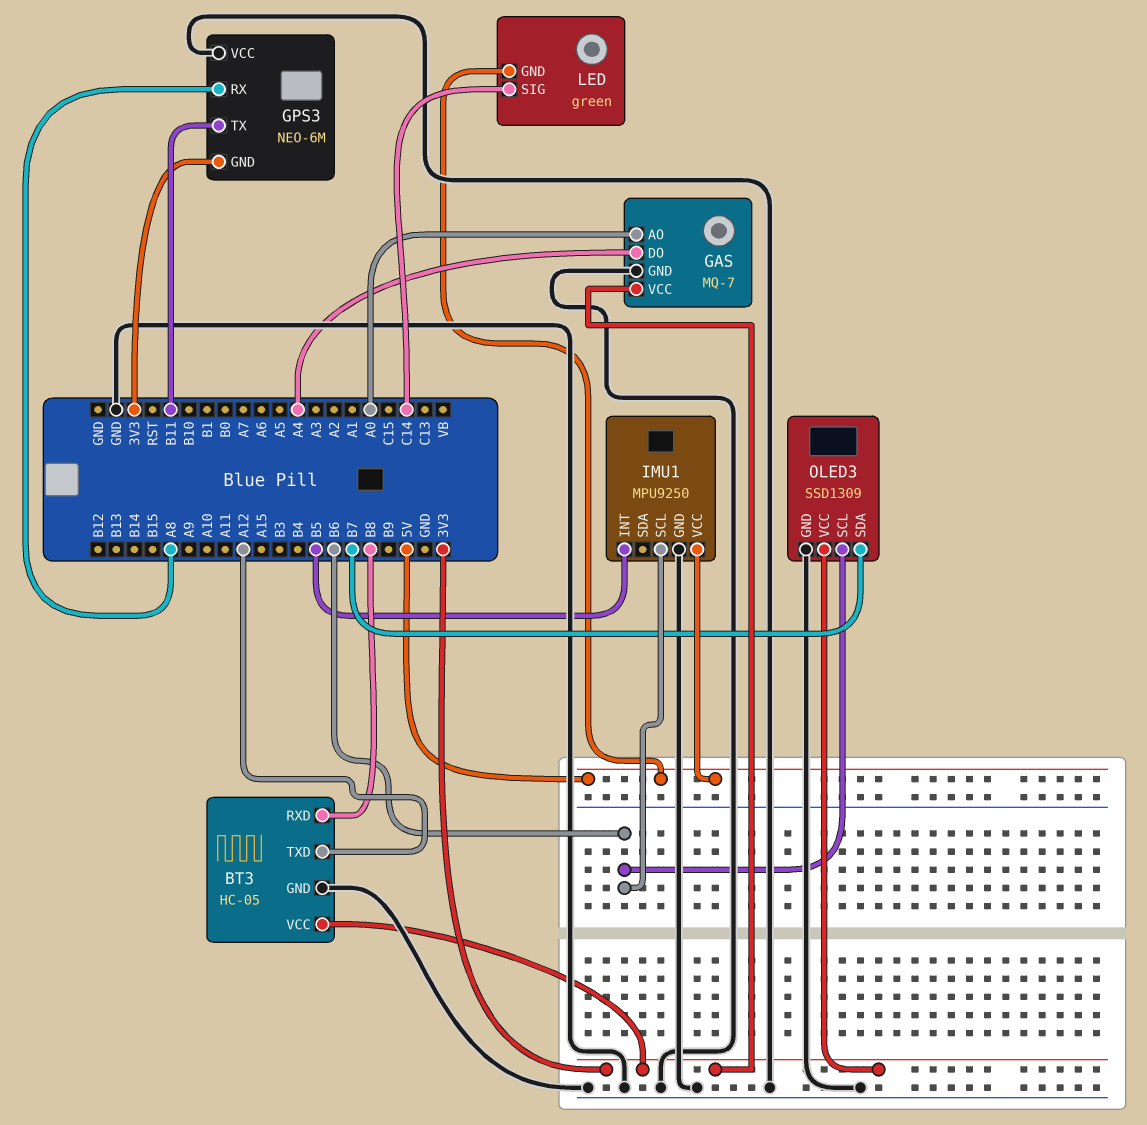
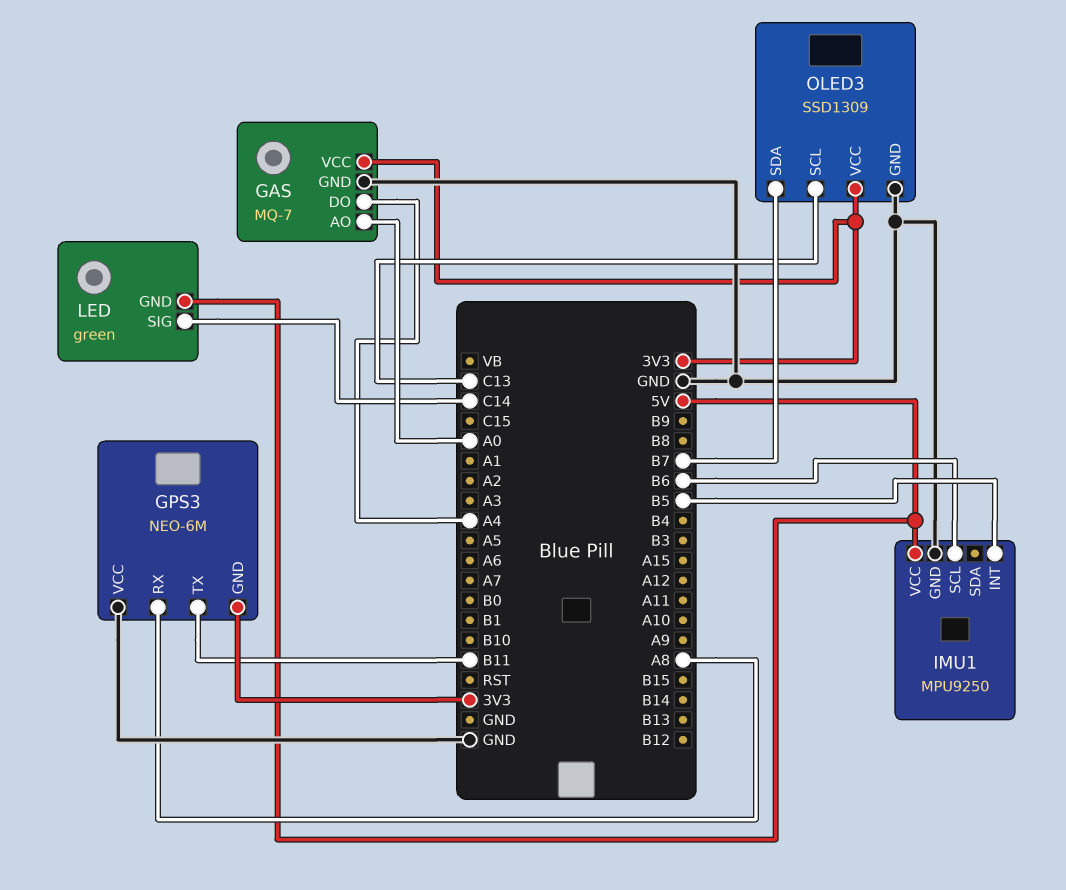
BT3: HC-05 -> none
BT3 pin GND: GND -> none
BT3 pin RXD: B8 -> none
BT3 pin TXD: A12 -> none
BT3 pin VCC: 3V3 -> none
OLED3 pin SCL: B6 -> C13

